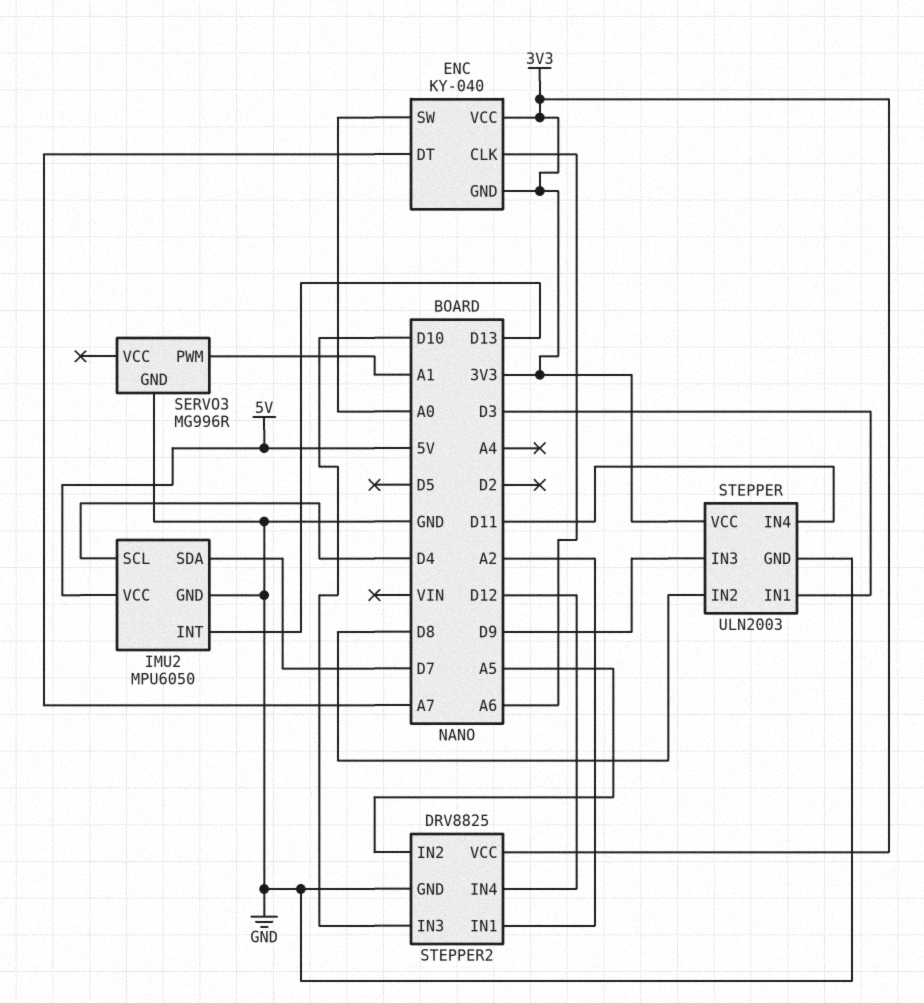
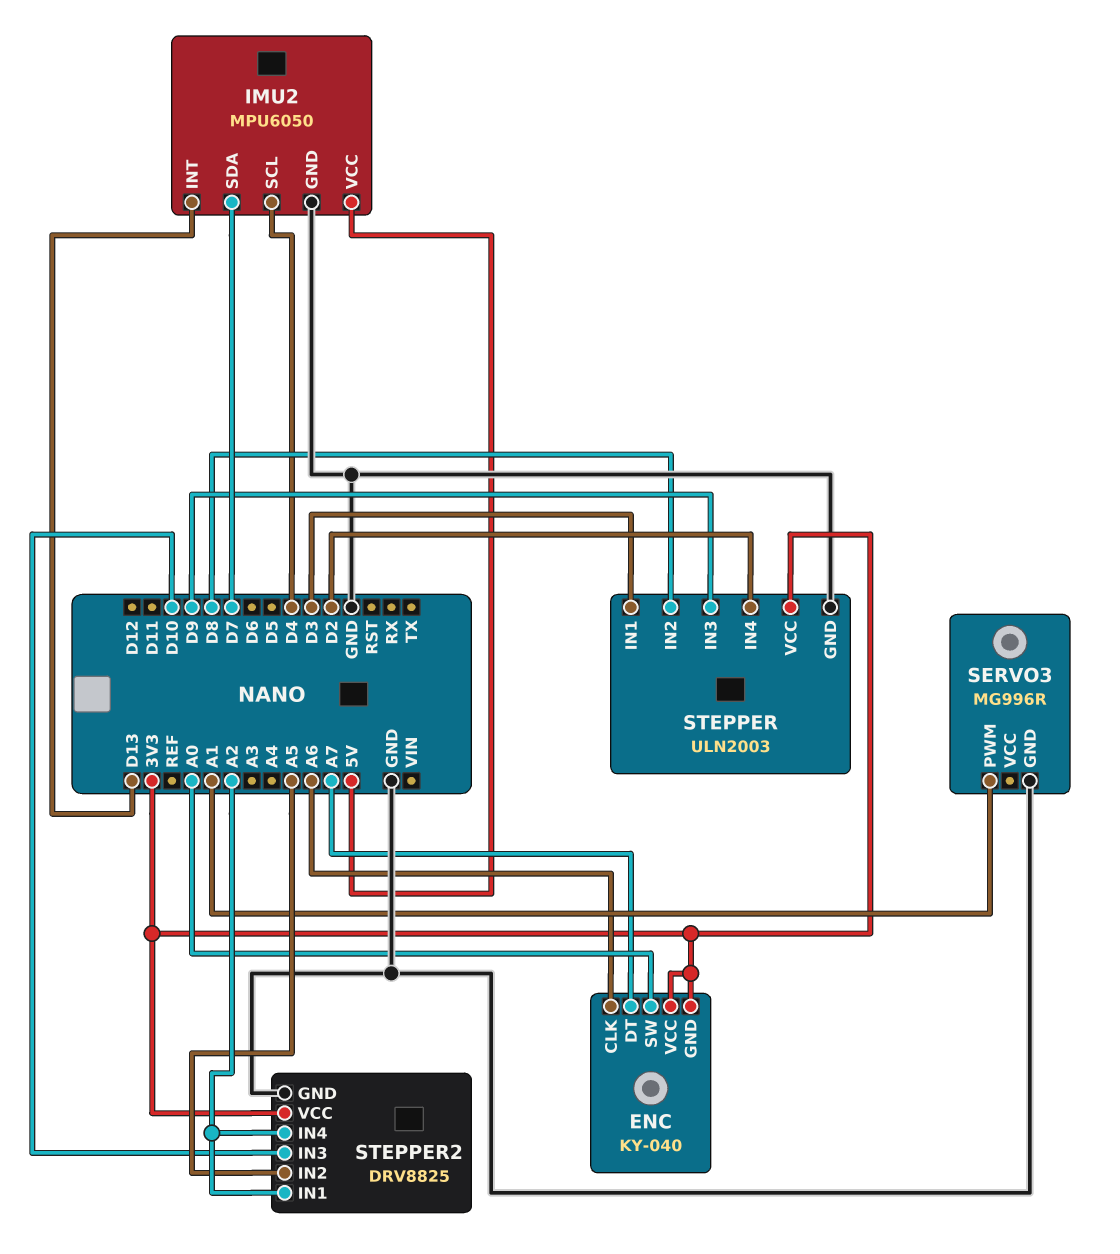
STEPPER pin IN4: D11 -> D2
STEPPER2 pin IN4: D12 -> A2

